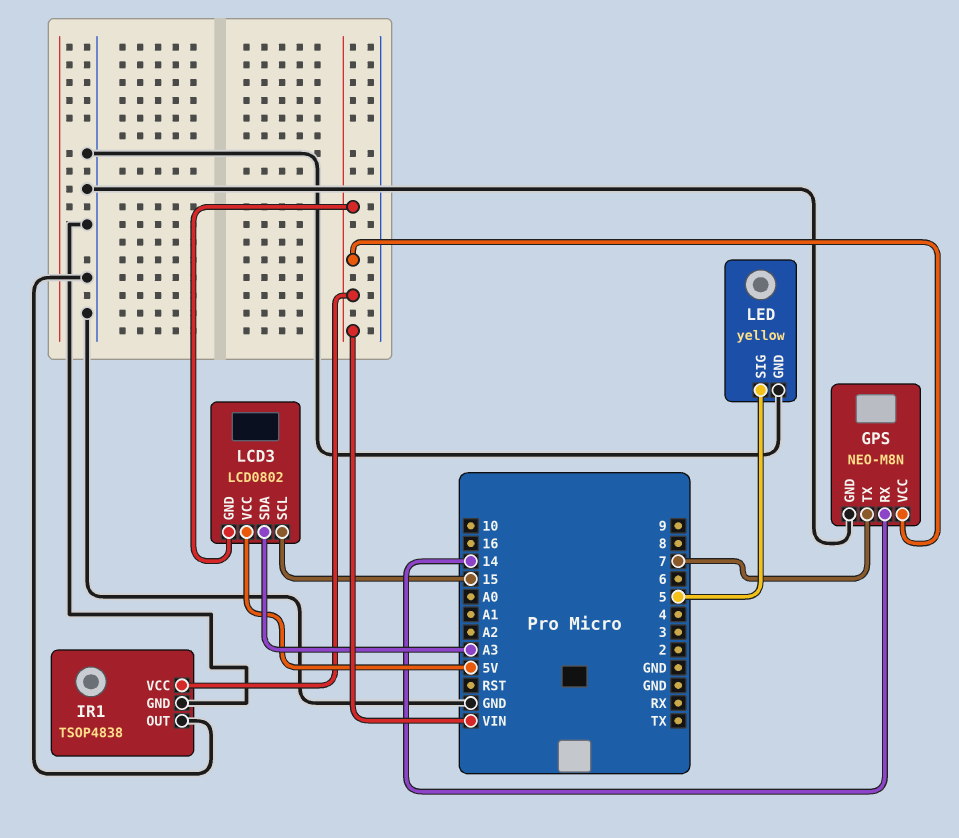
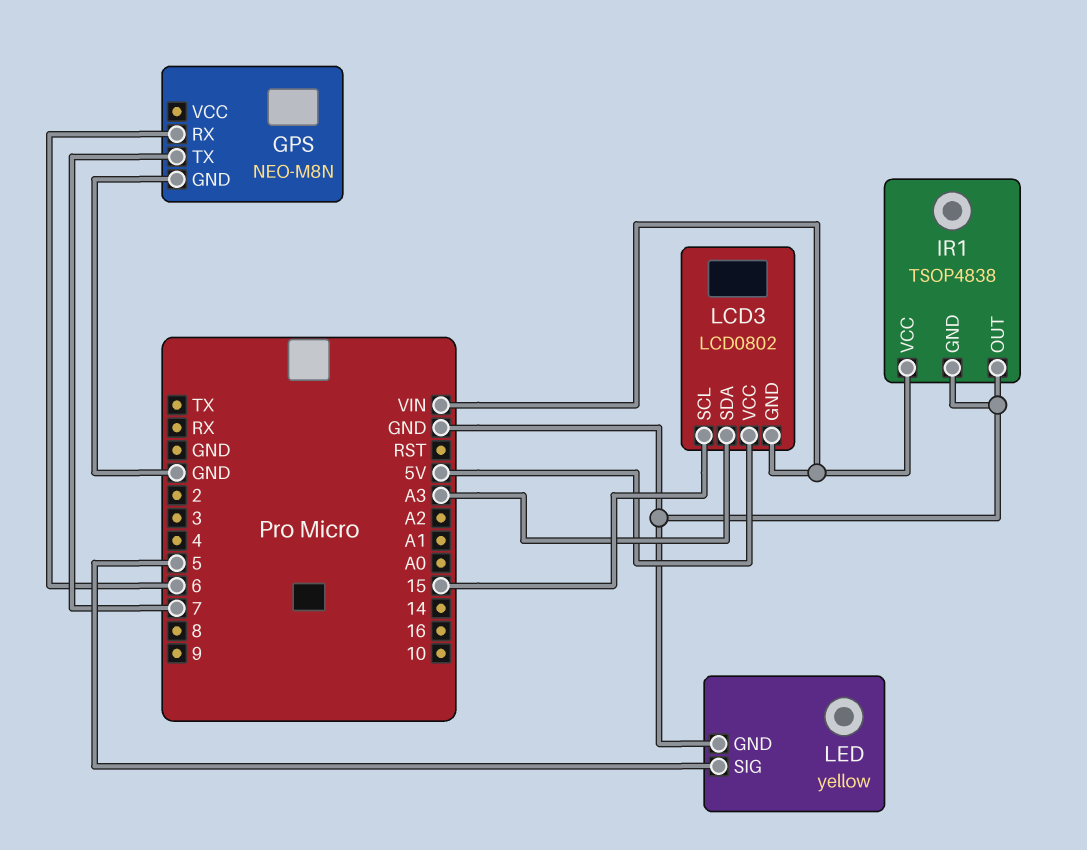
GPS pin RX: 14 -> 6
GPS pin VCC: VIN -> none

